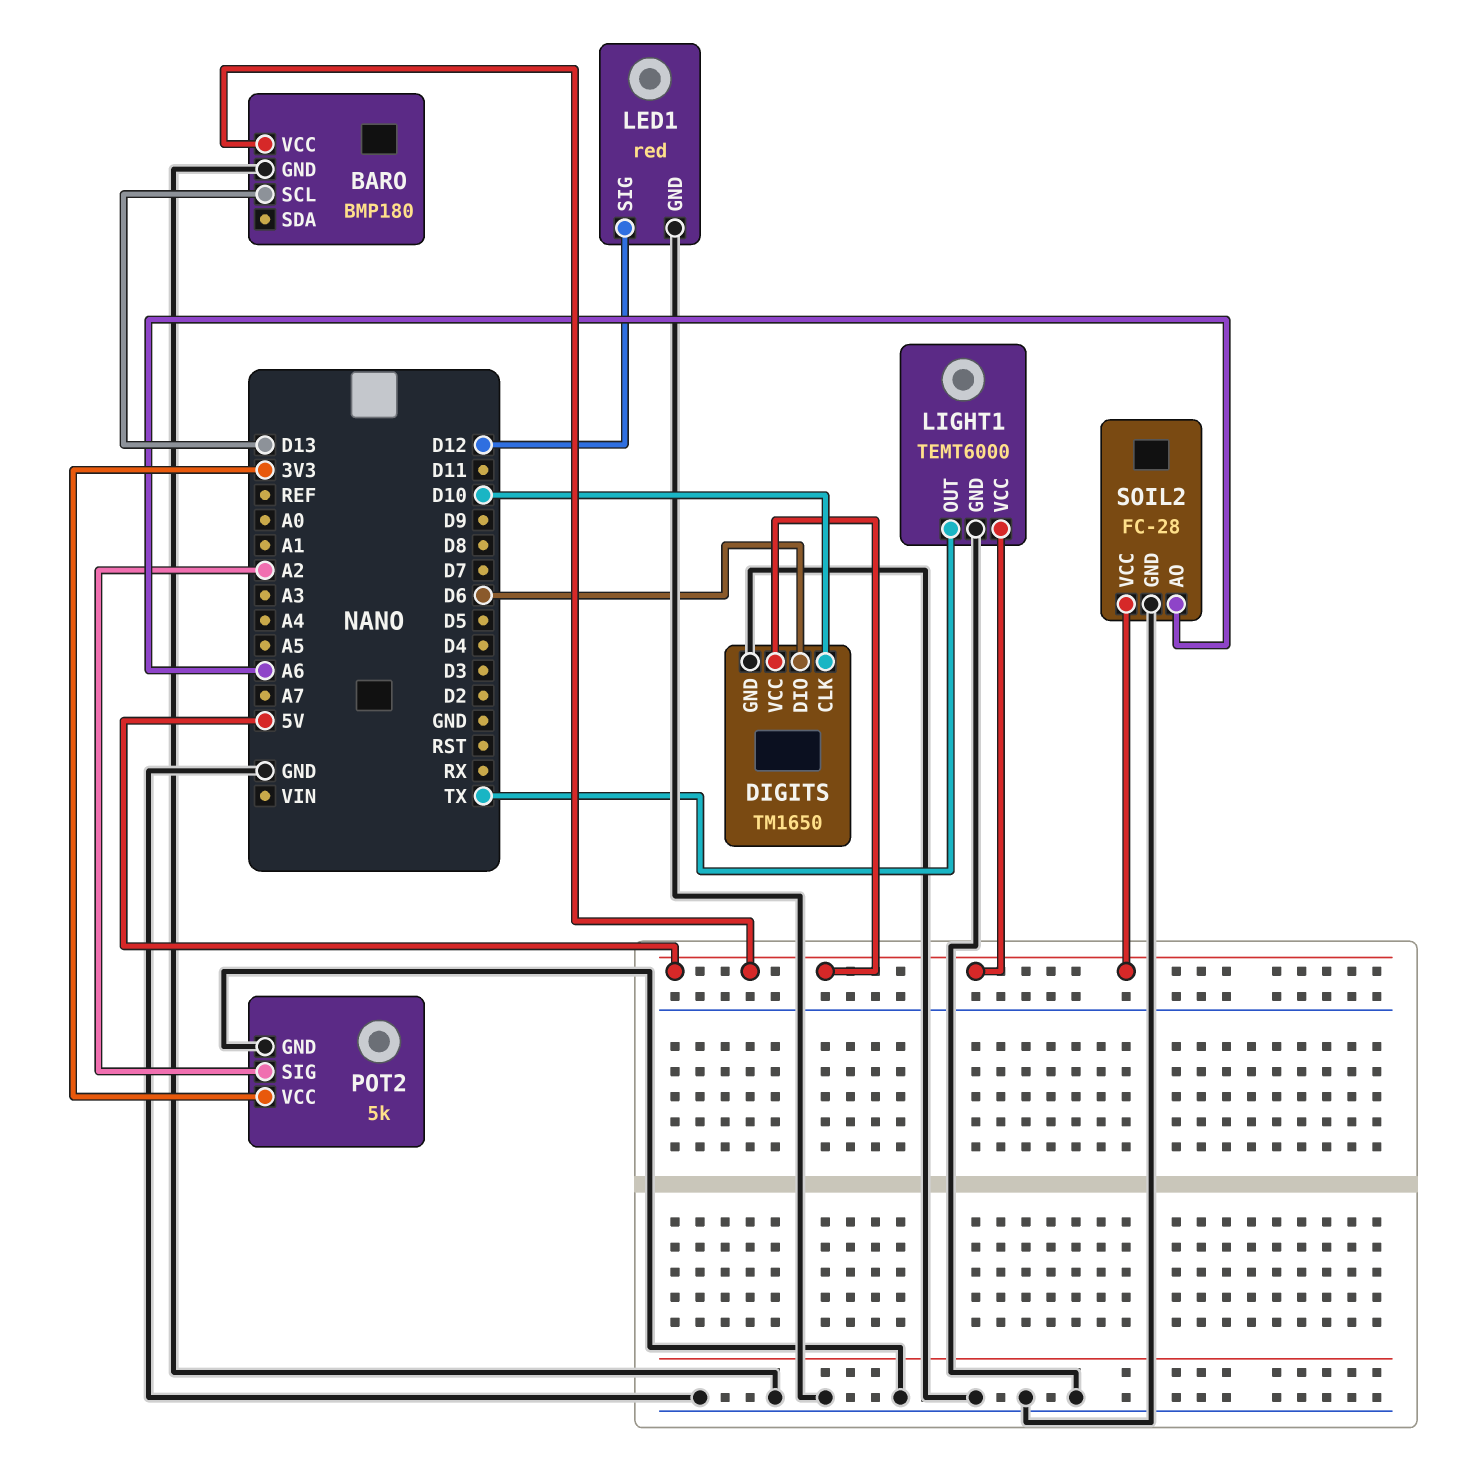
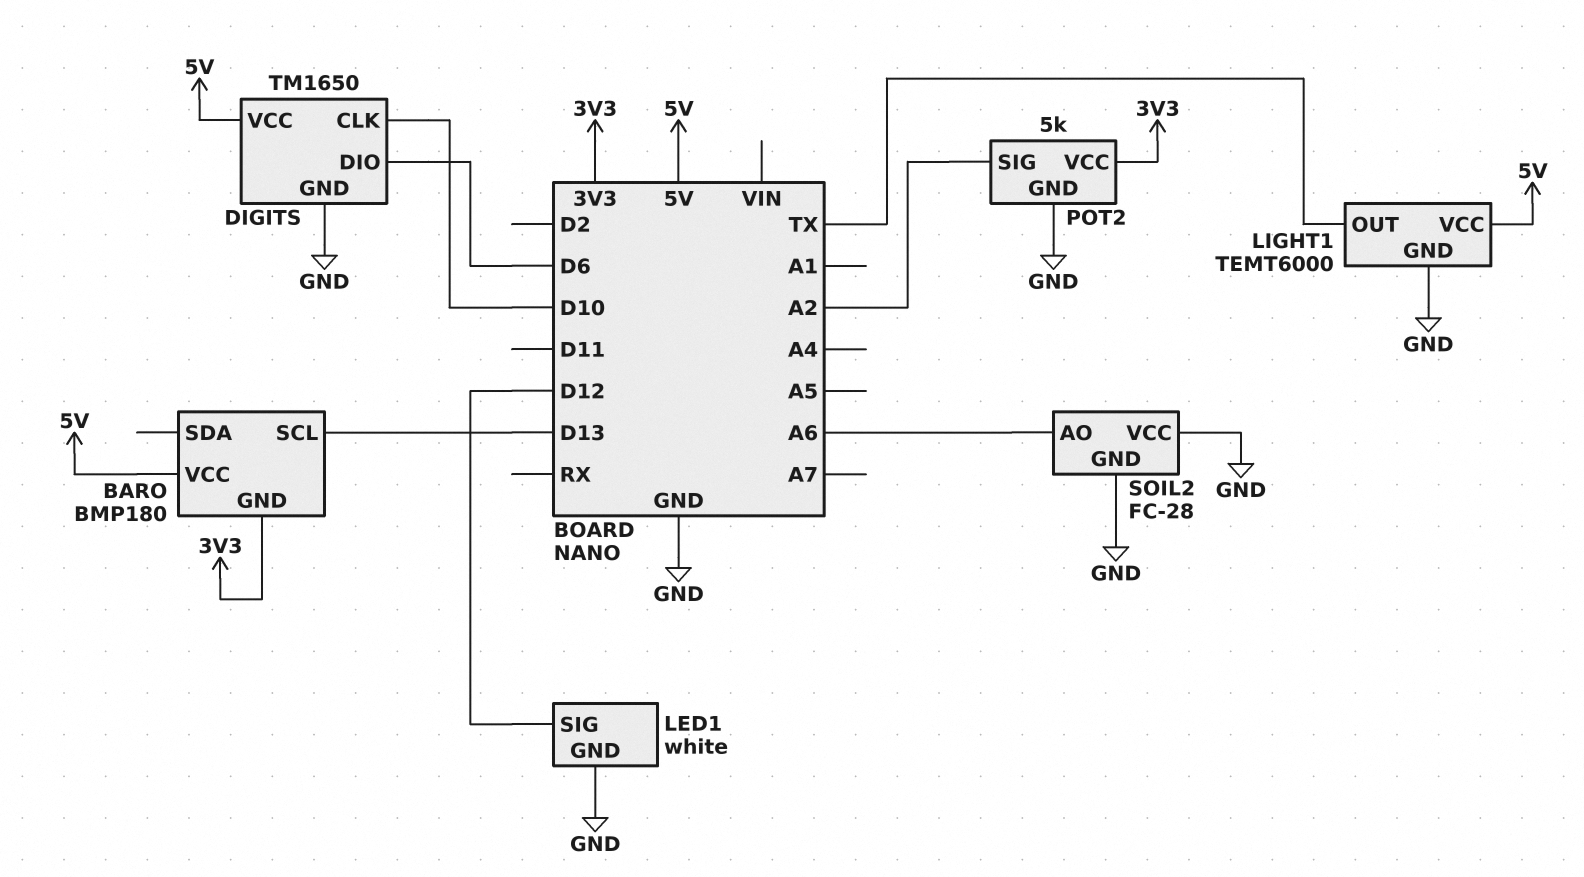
BARO pin GND: GND -> 3V3
LED1: red -> white
SOIL2 pin VCC: 5V -> GND

